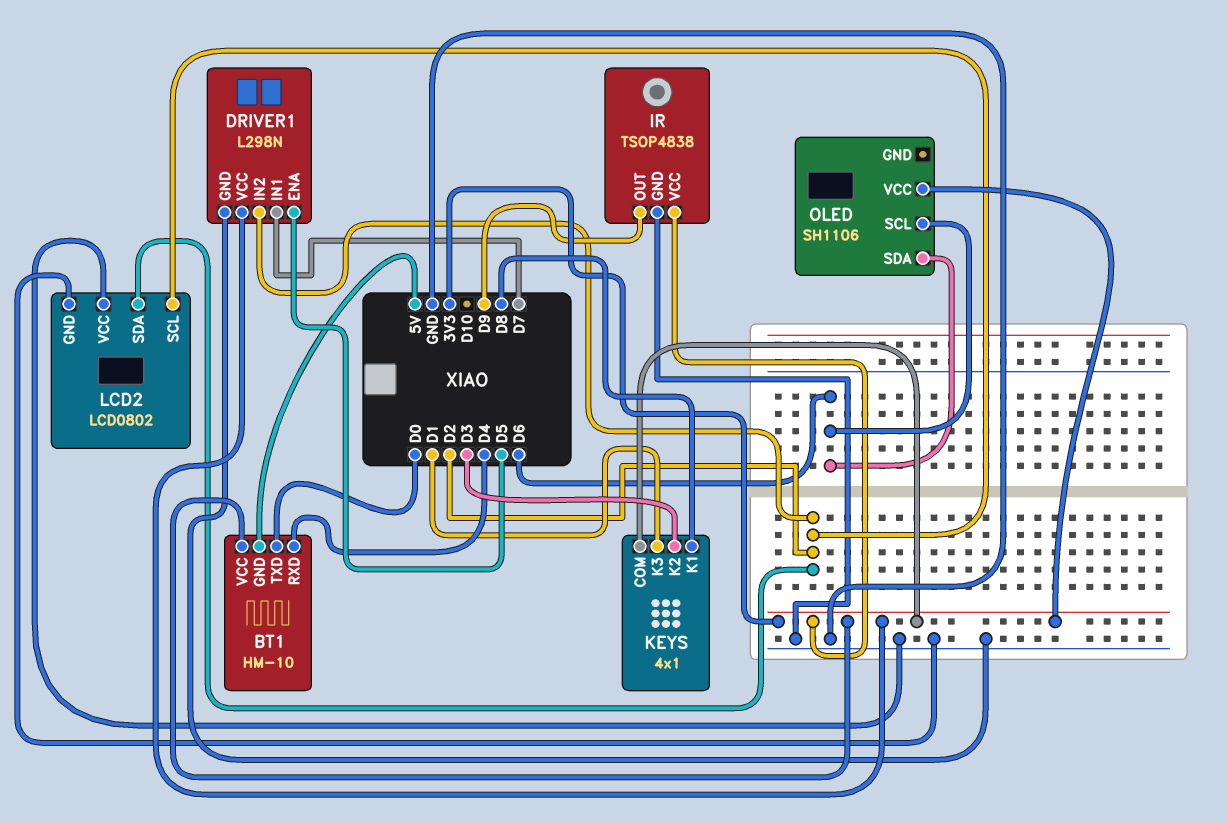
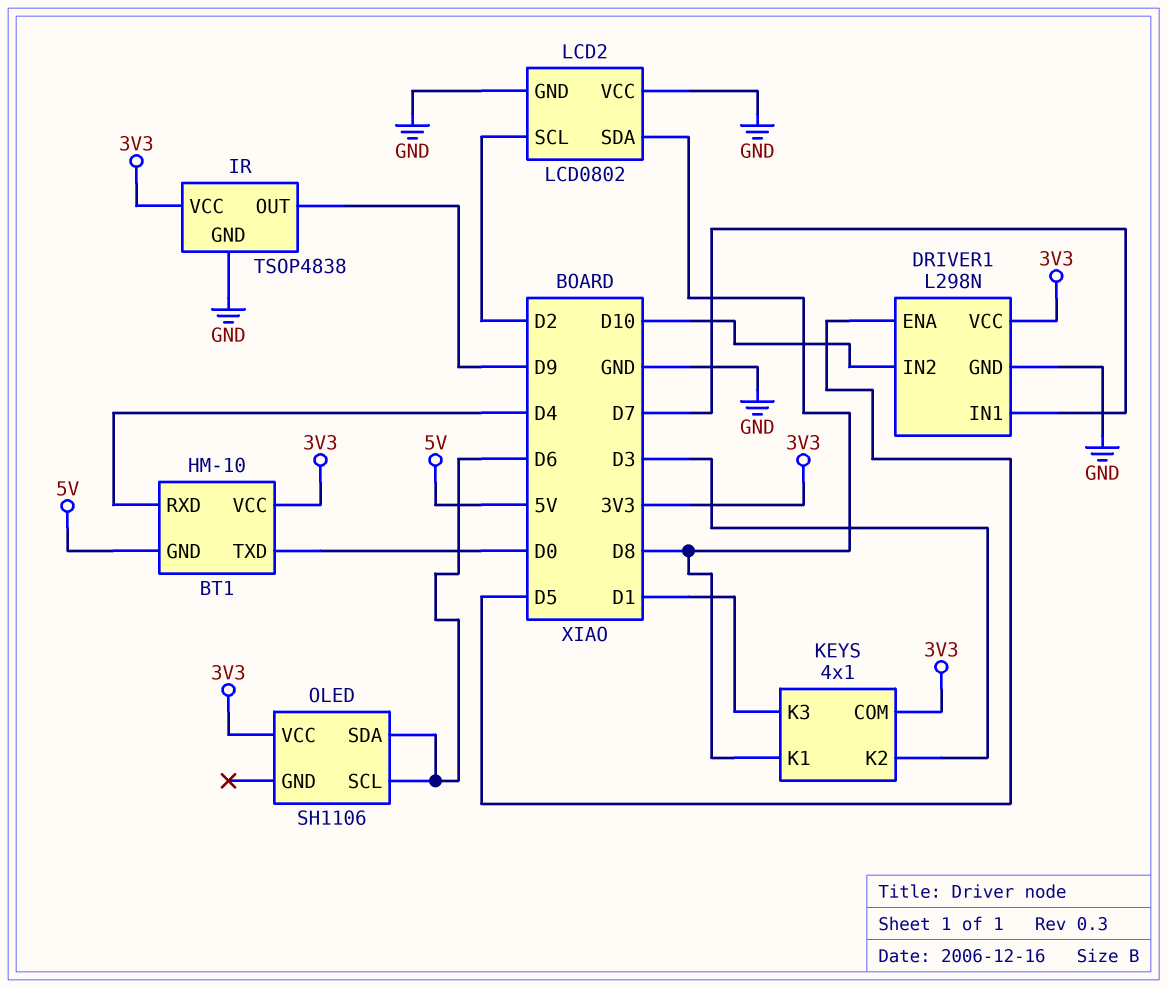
DRIVER1 pin IN2: D2 -> D10
LCD2 pin SDA: D2 -> D8

